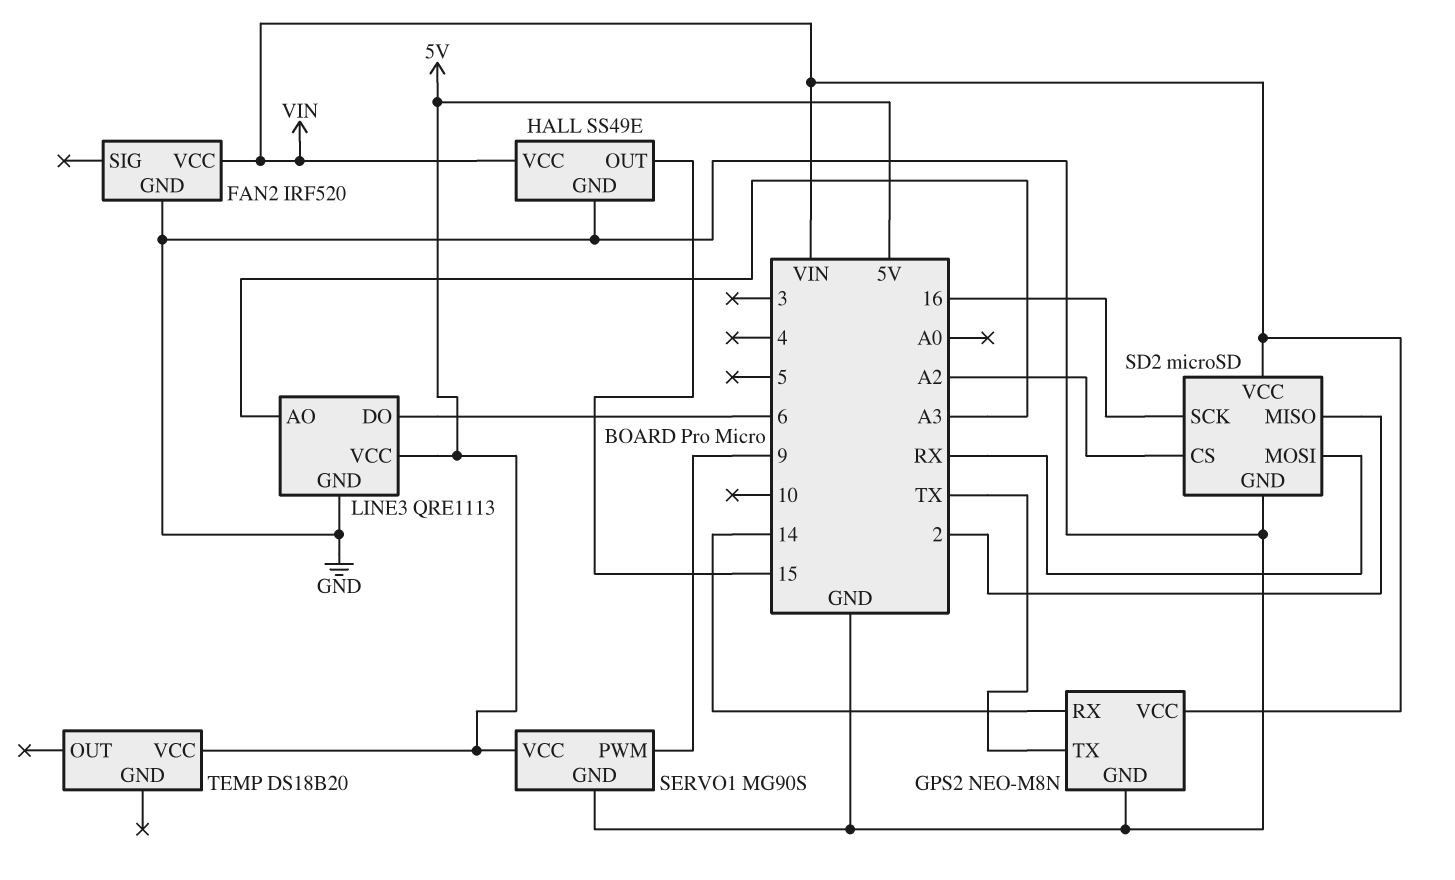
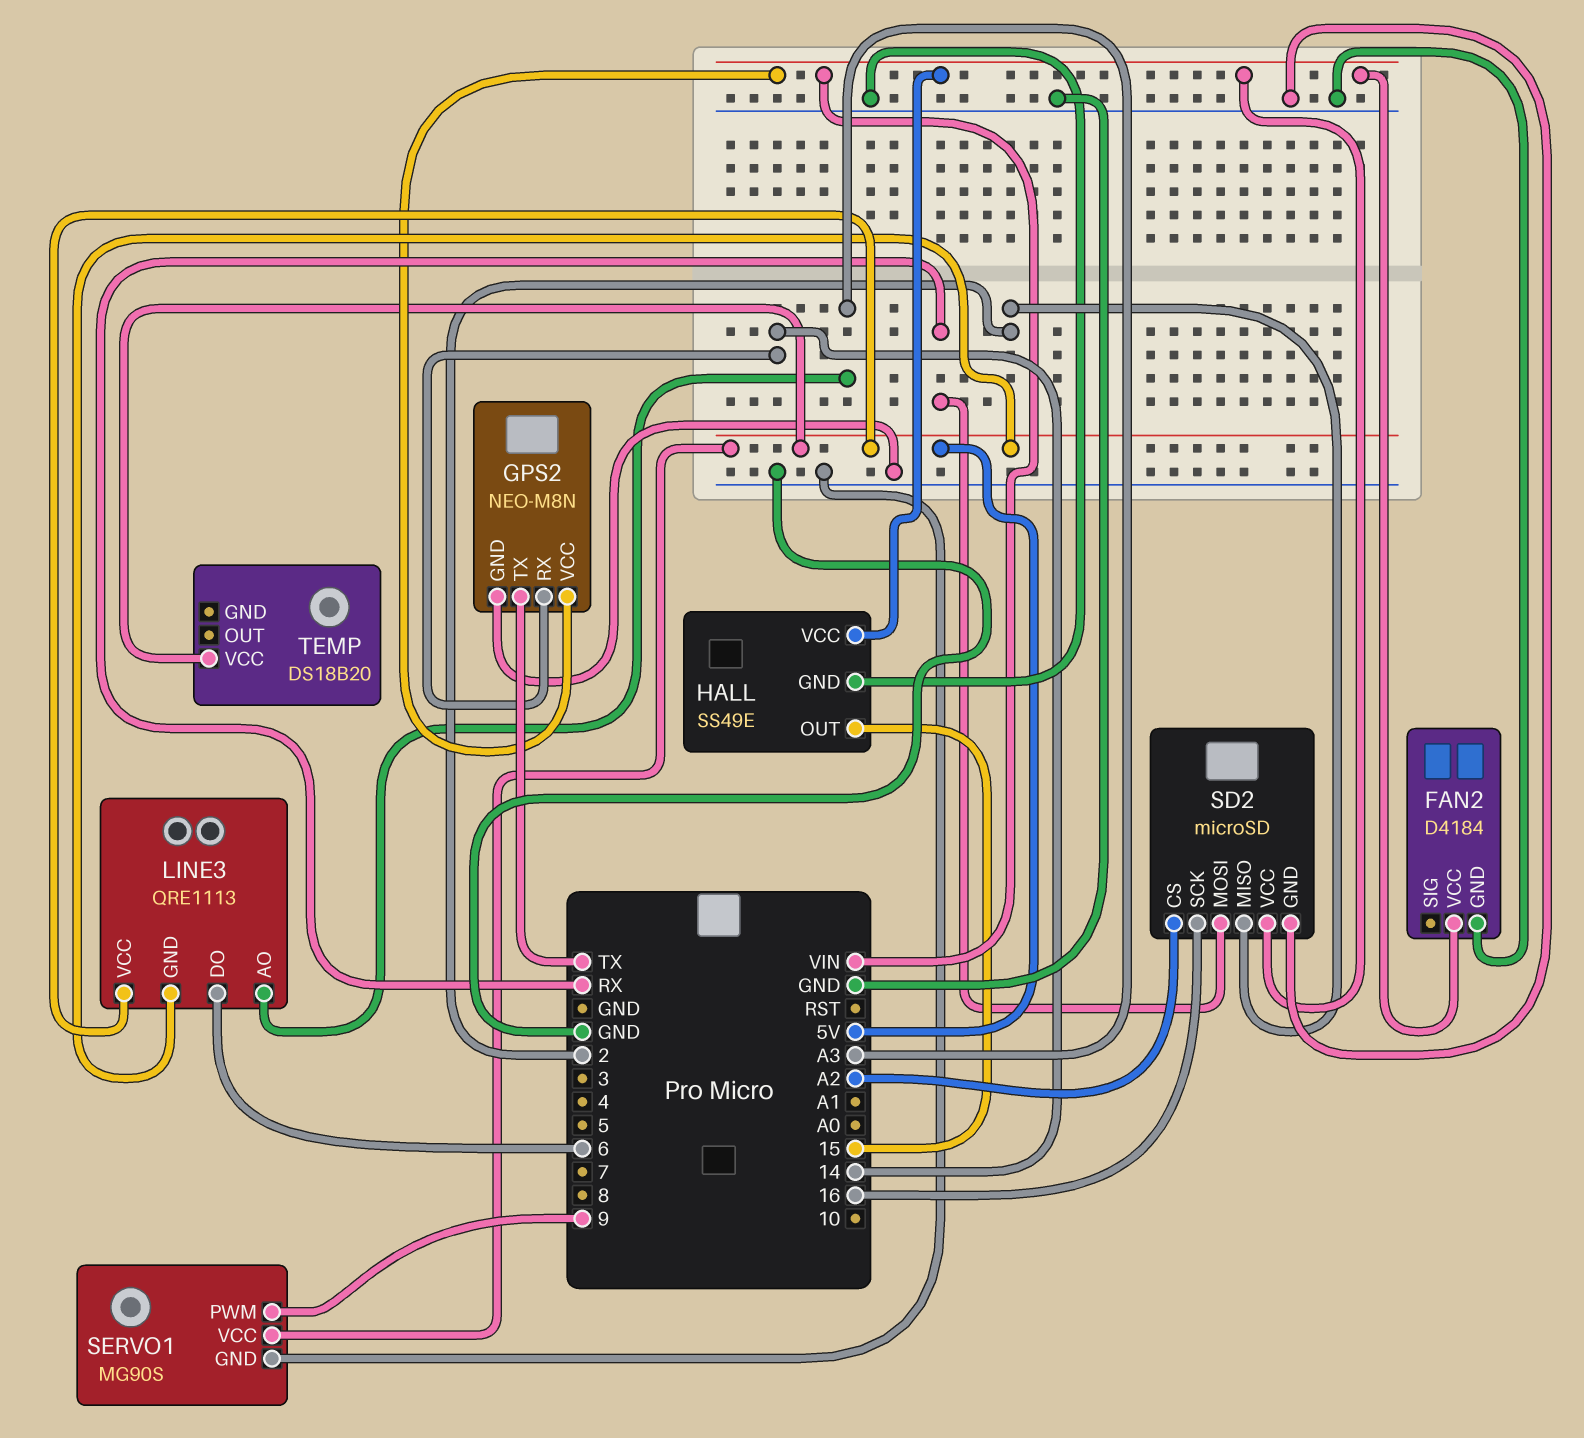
FAN2: IRF520 -> D4184
LINE3 pin GND: GND -> 5V

